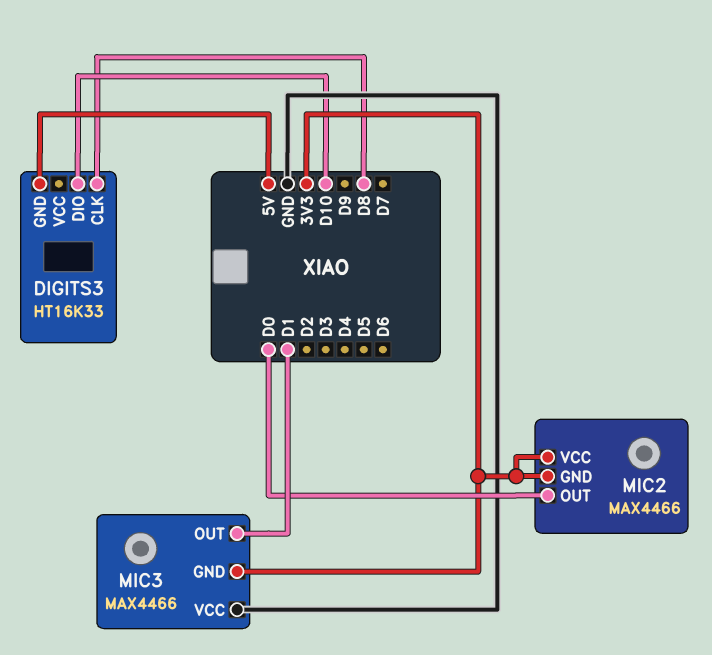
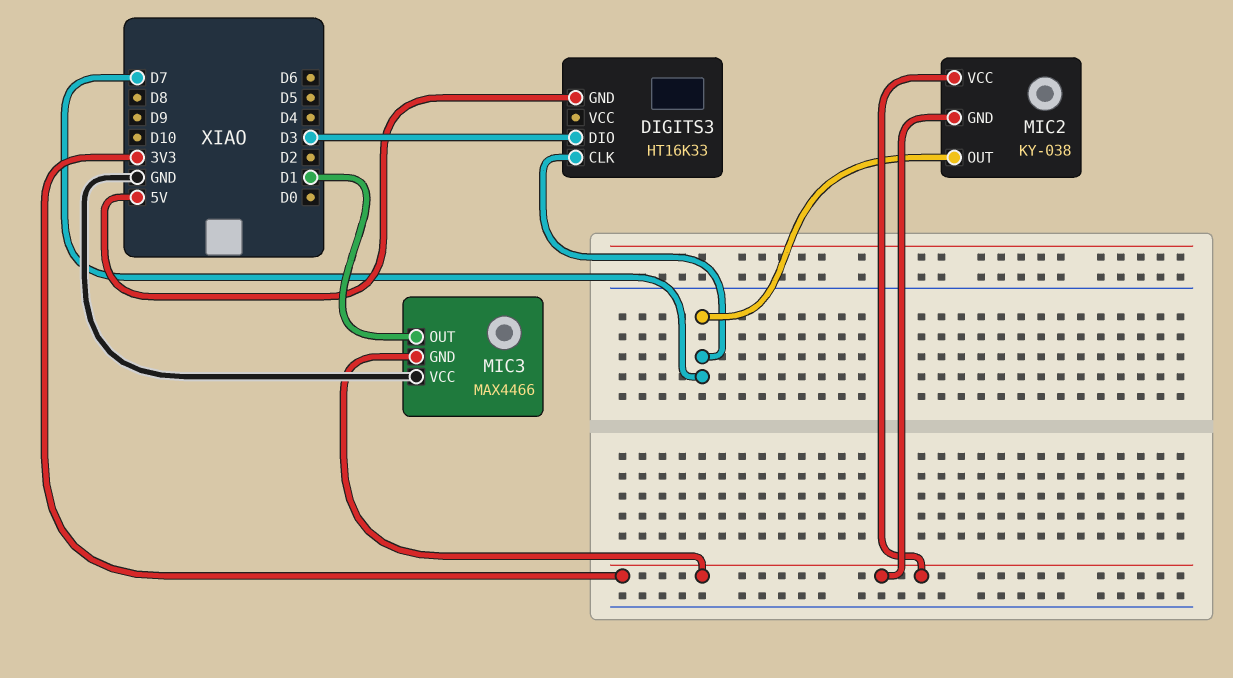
DIGITS3 pin CLK: D8 -> D7
DIGITS3 pin DIO: D10 -> D3
MIC2: MAX4466 -> KY-038
MIC2 pin OUT: D0 -> D7

